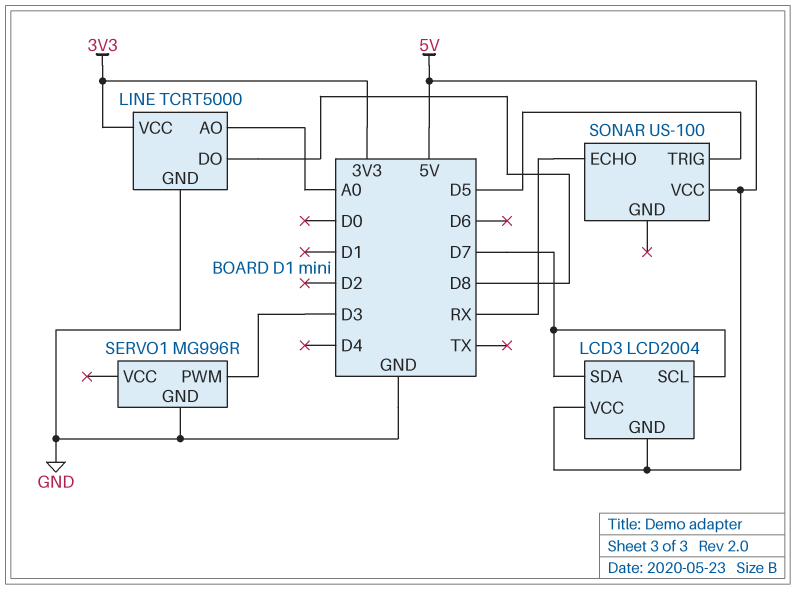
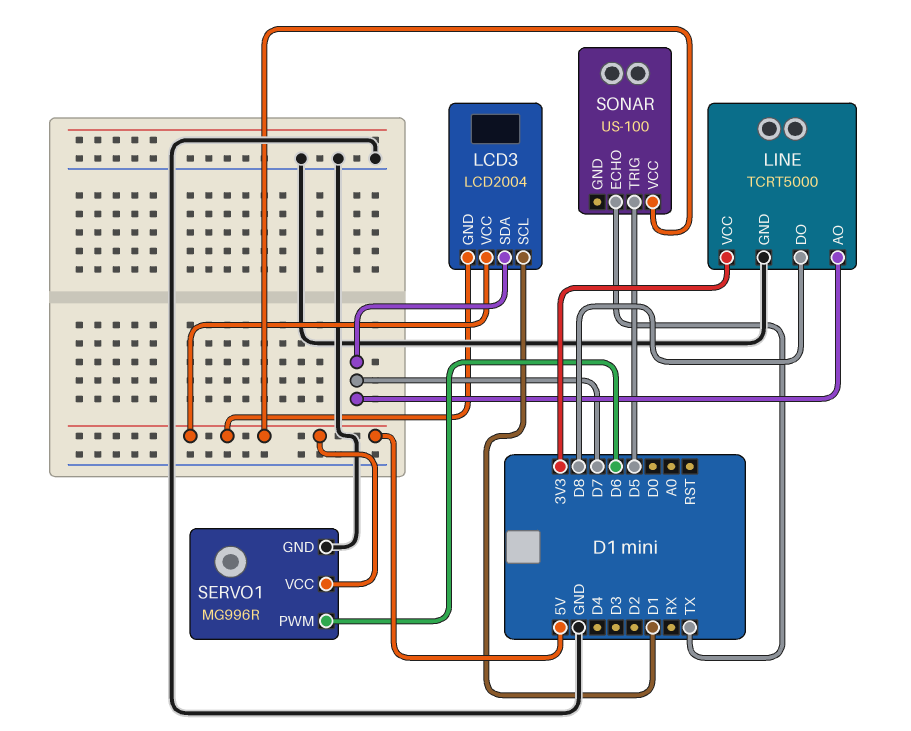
LCD3 pin SCL: D7 -> D1
LINE pin AO: A0 -> D7
SERVO1 pin PWM: D3 -> D6
SERVO1 pin VCC: none -> 5V
SONAR pin ECHO: RX -> TX

